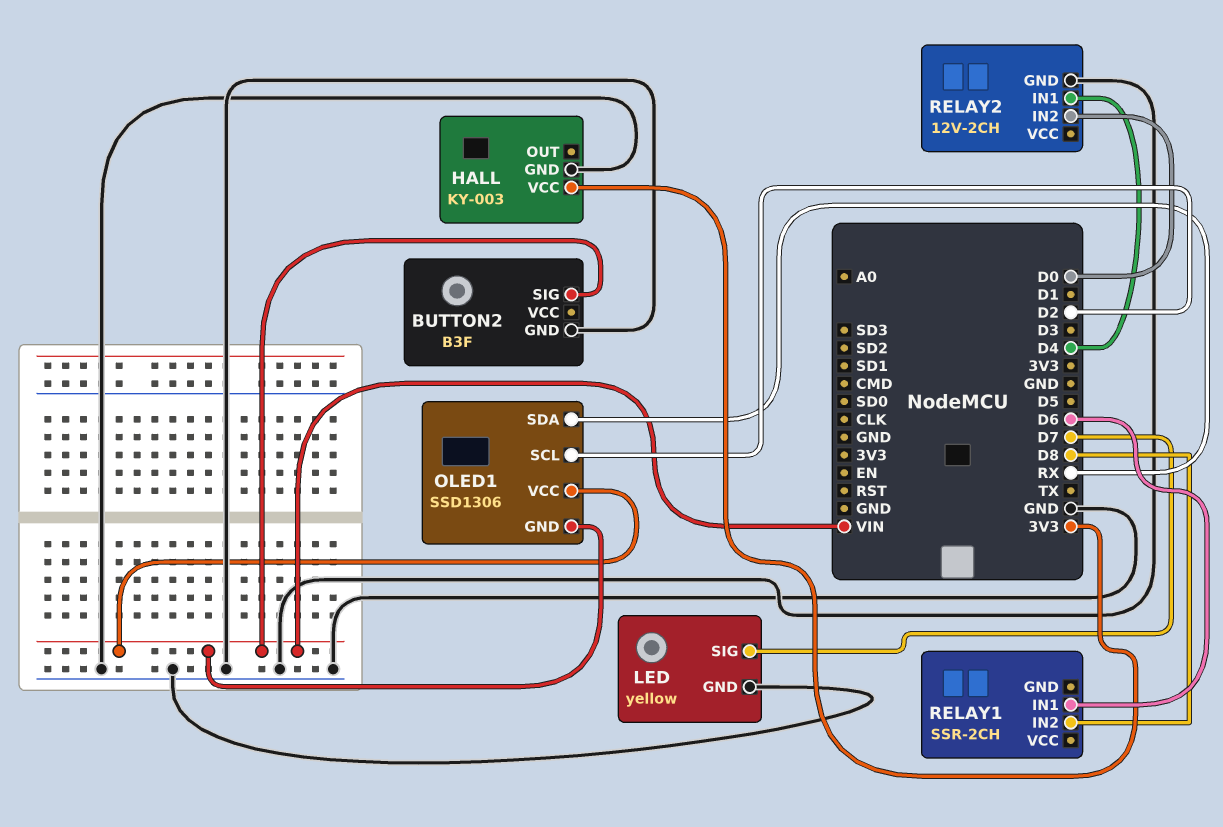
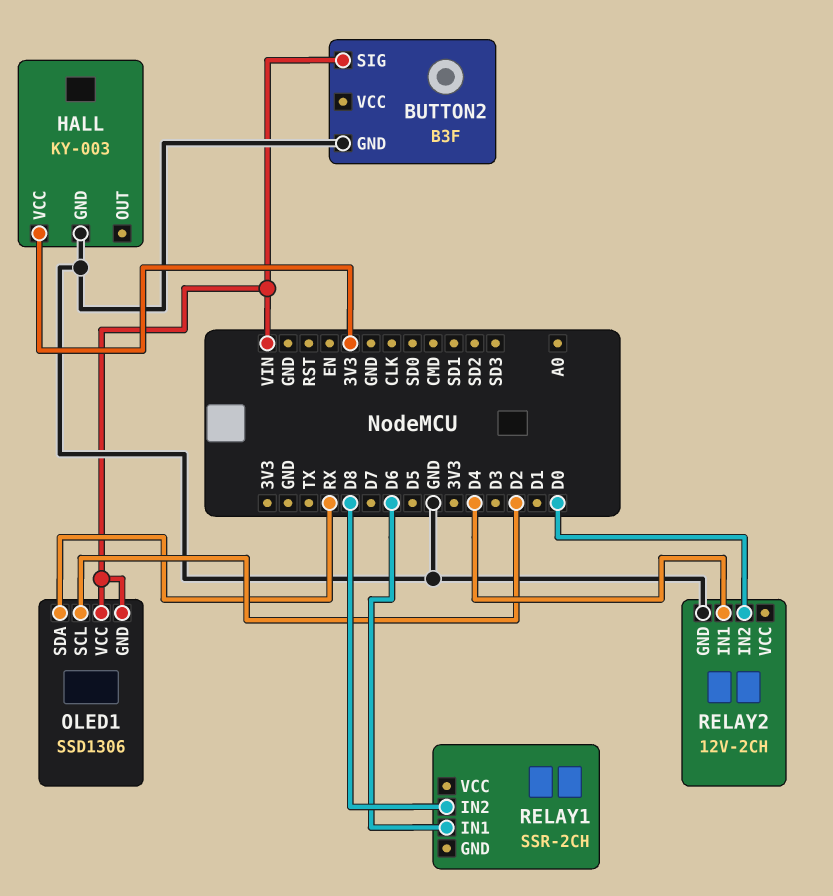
LED: yellow -> none
LED pin GND: GND -> none
LED pin SIG: D7 -> none

